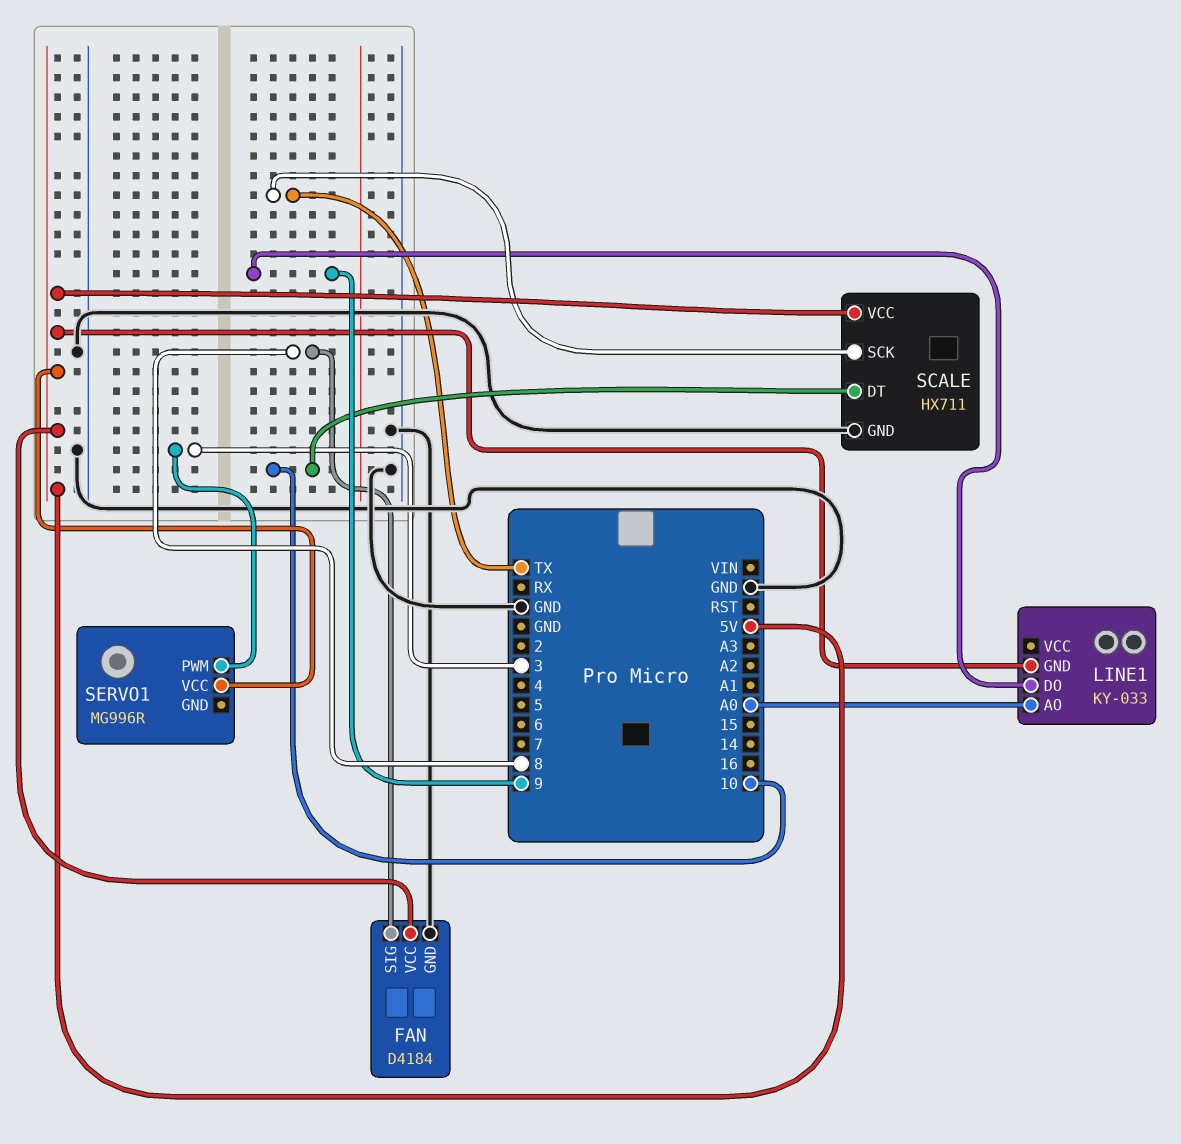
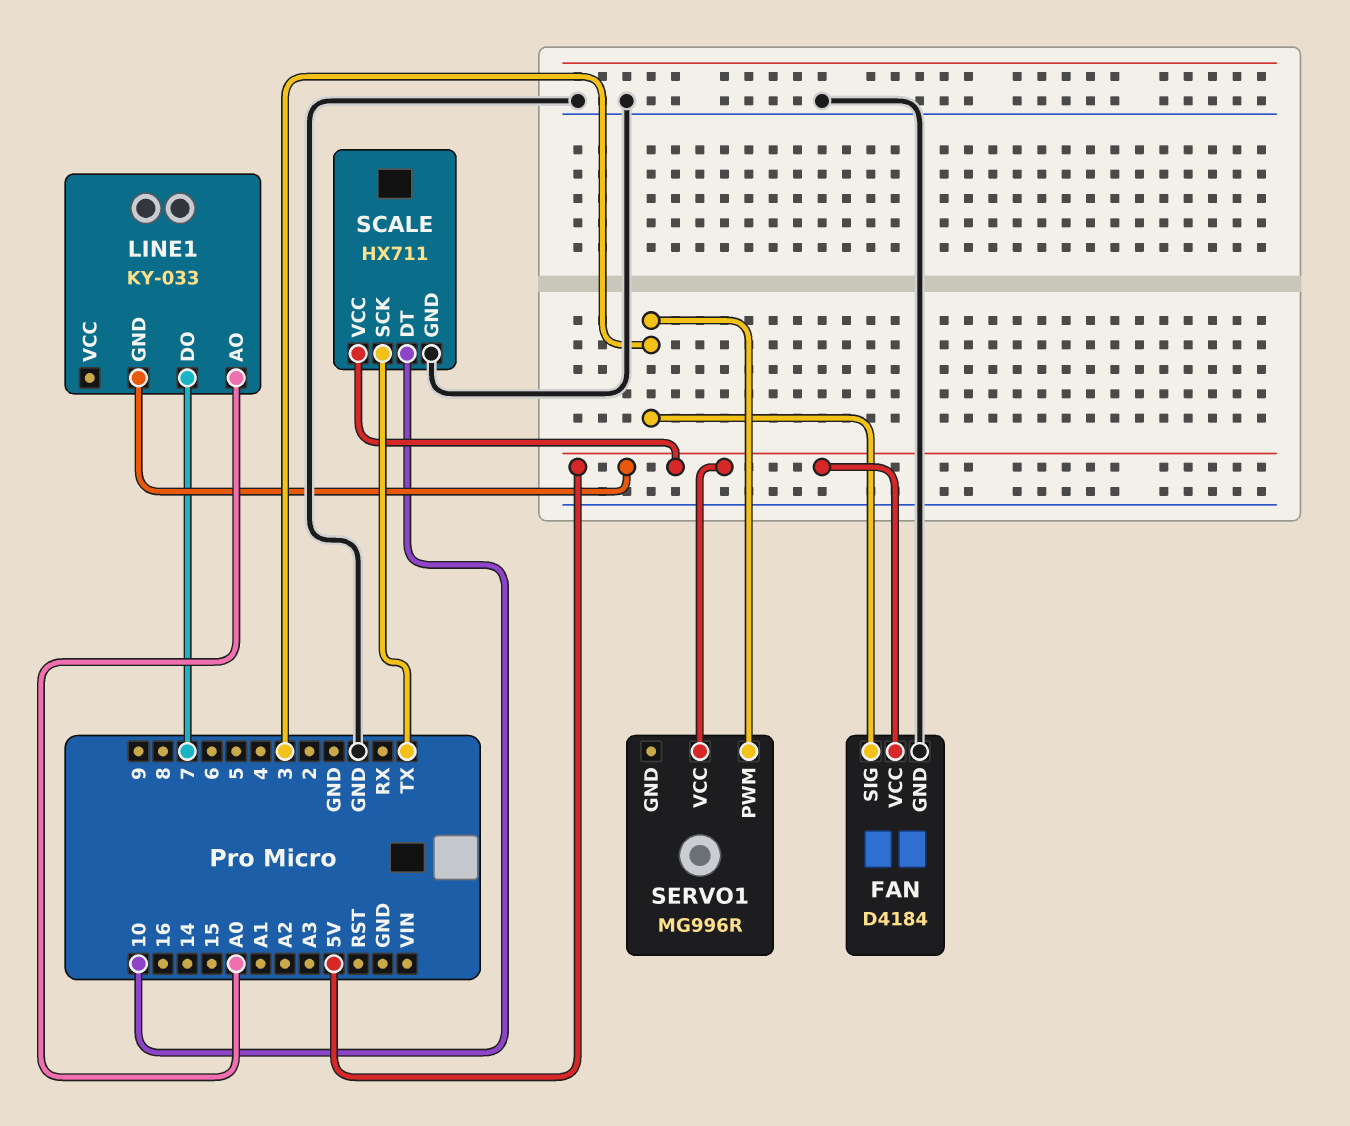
FAN pin SIG: 8 -> 3
LINE1 pin DO: 9 -> 7

